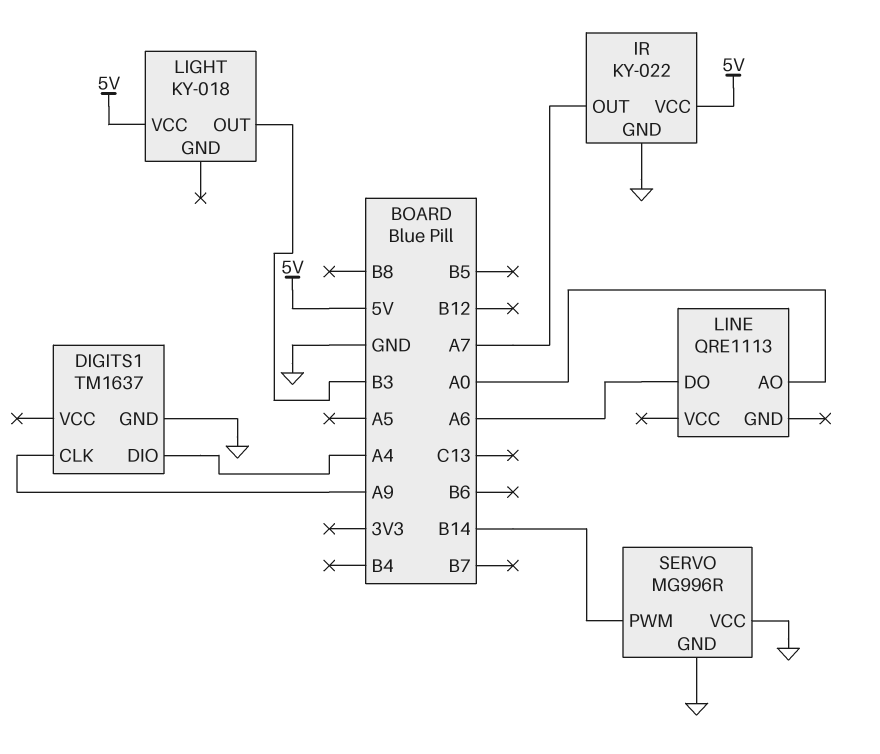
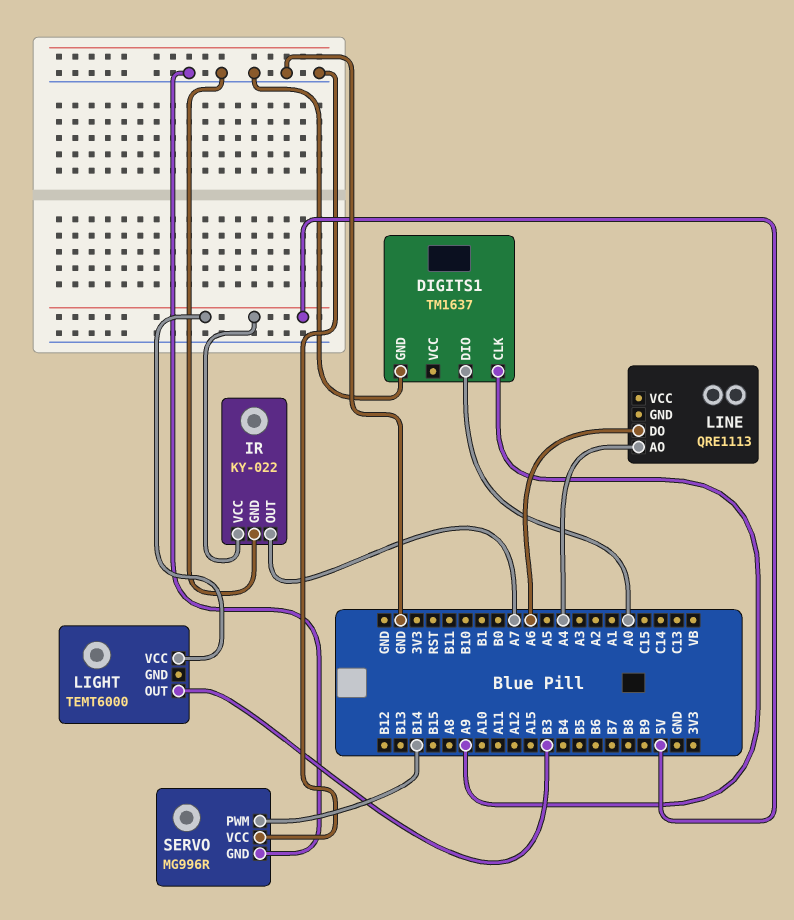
DIGITS1 pin DIO: A4 -> A0
LIGHT: KY-018 -> TEMT6000
LINE pin AO: A0 -> A4

